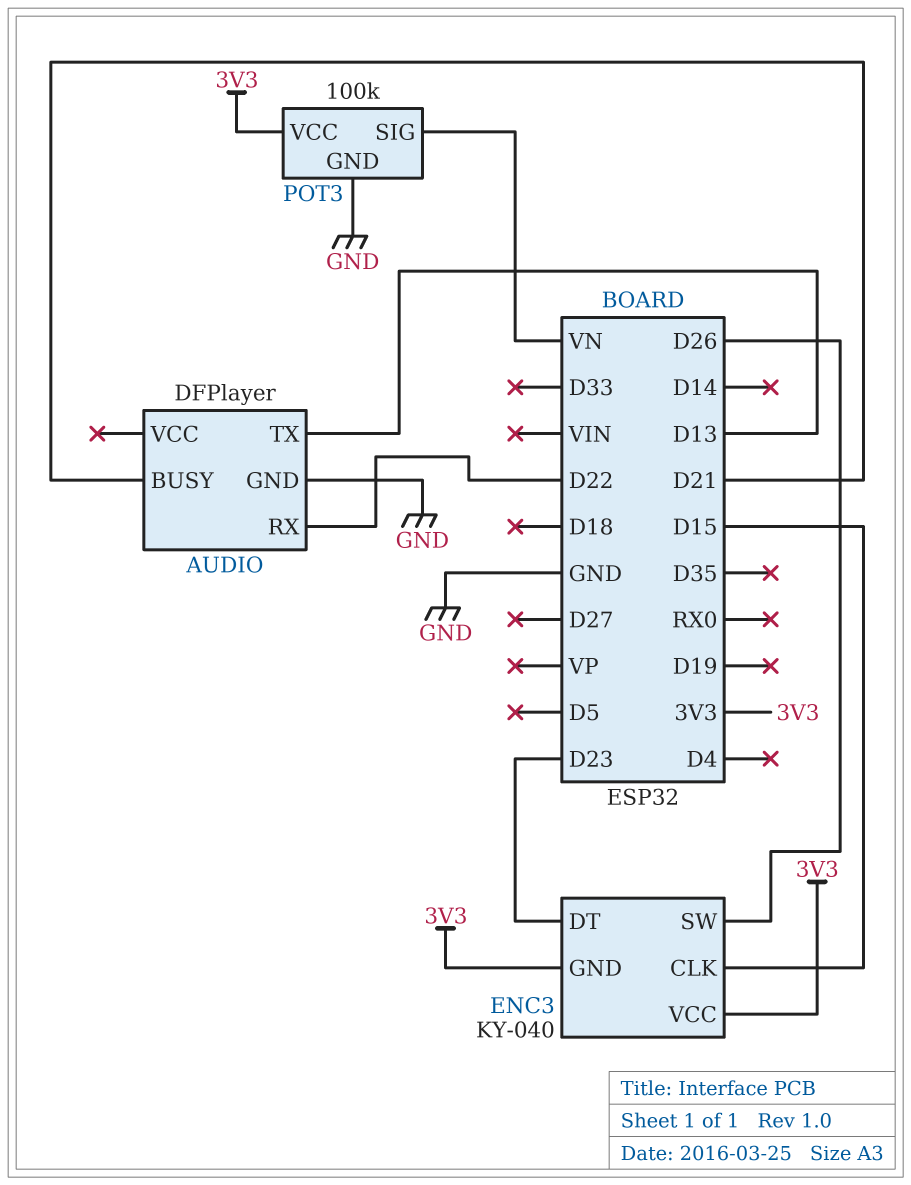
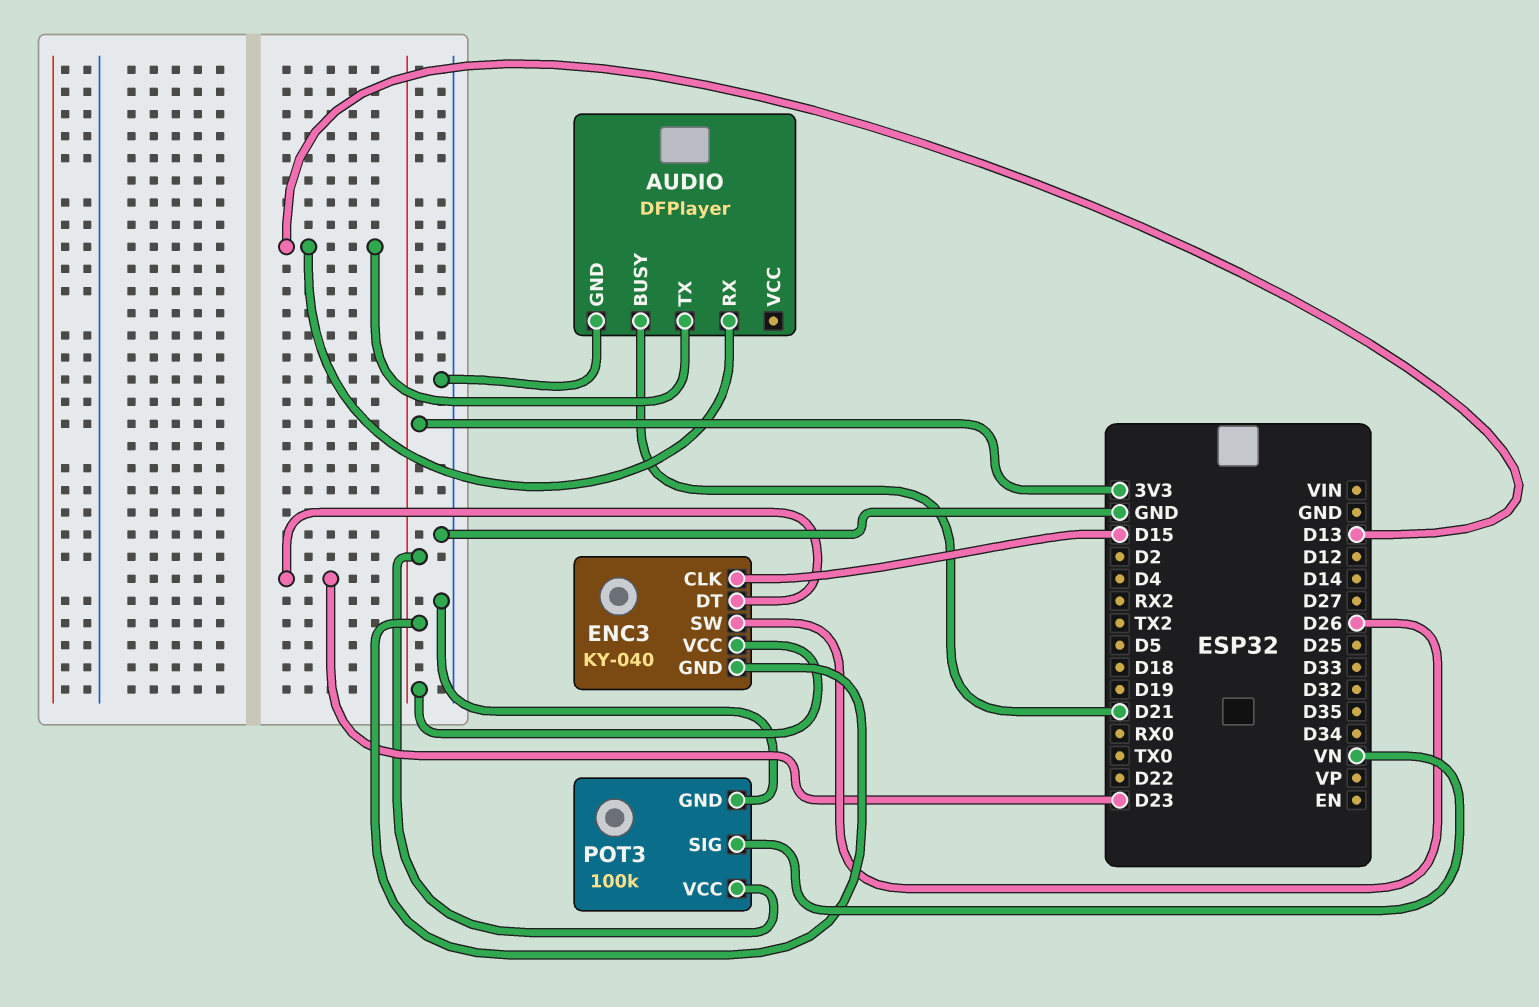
AUDIO pin RX: D22 -> D13

